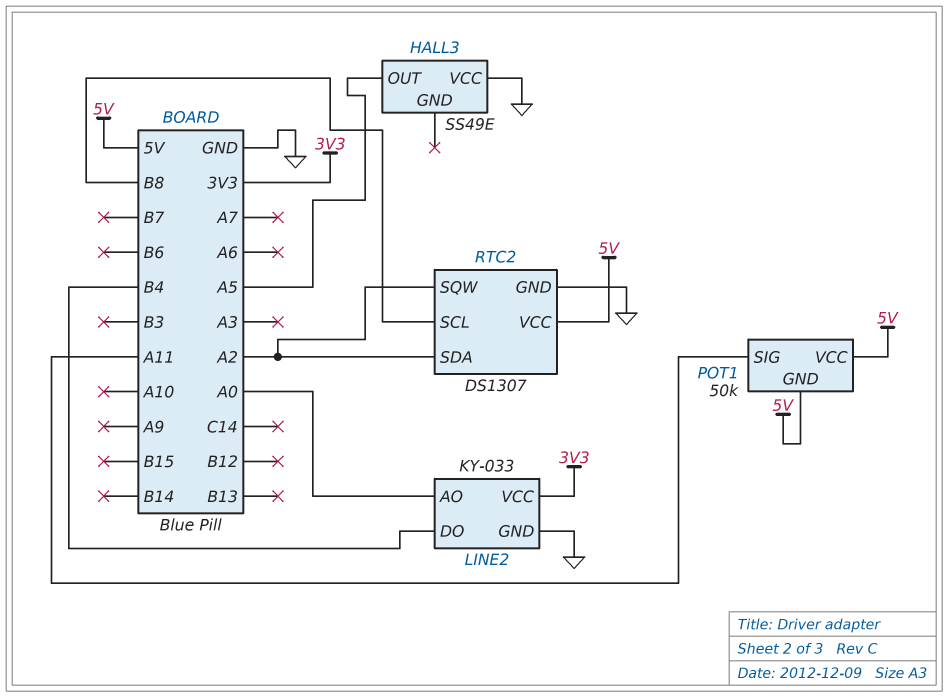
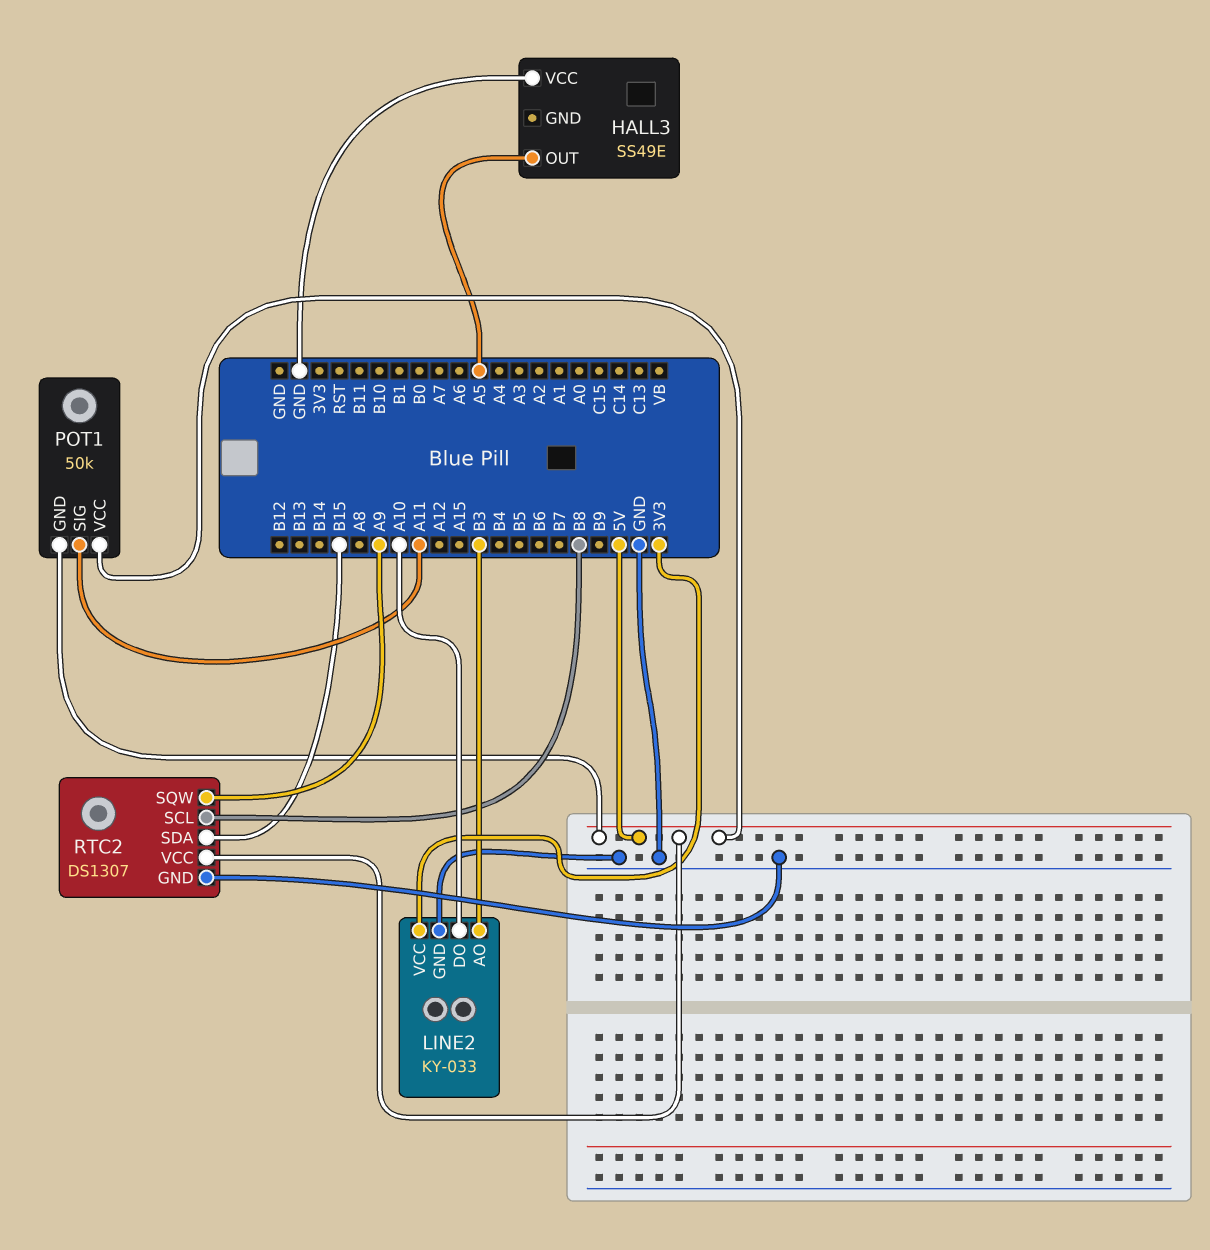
LINE2 pin AO: A0 -> B3
LINE2 pin DO: B4 -> A10
RTC2 pin SDA: A2 -> B15
RTC2 pin SQW: A2 -> A9

